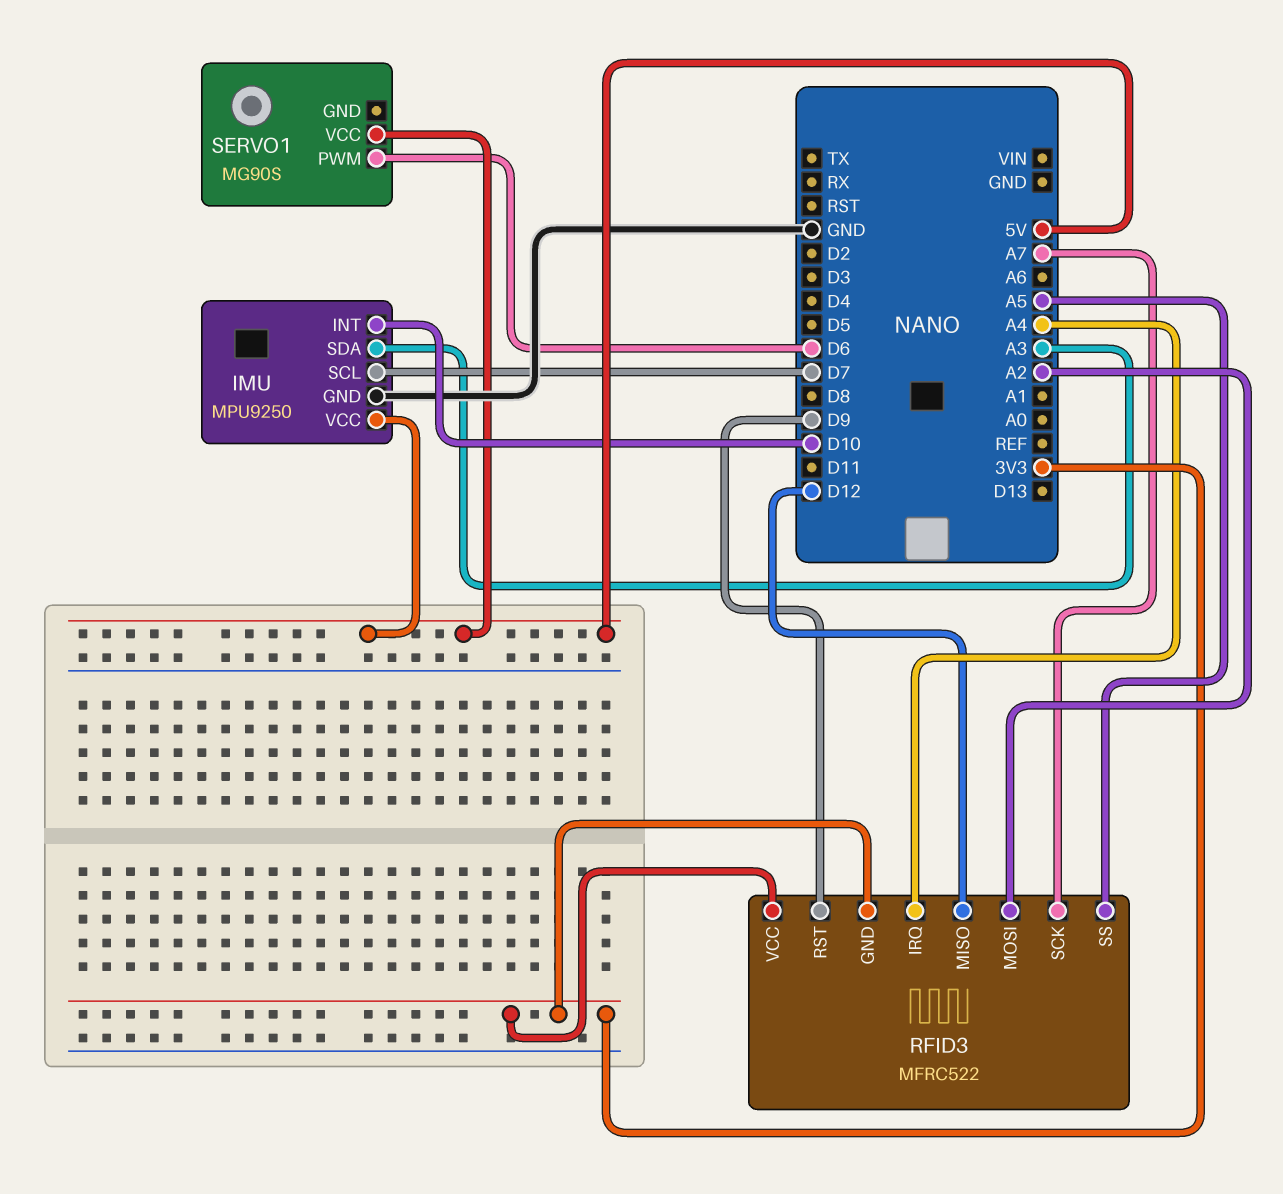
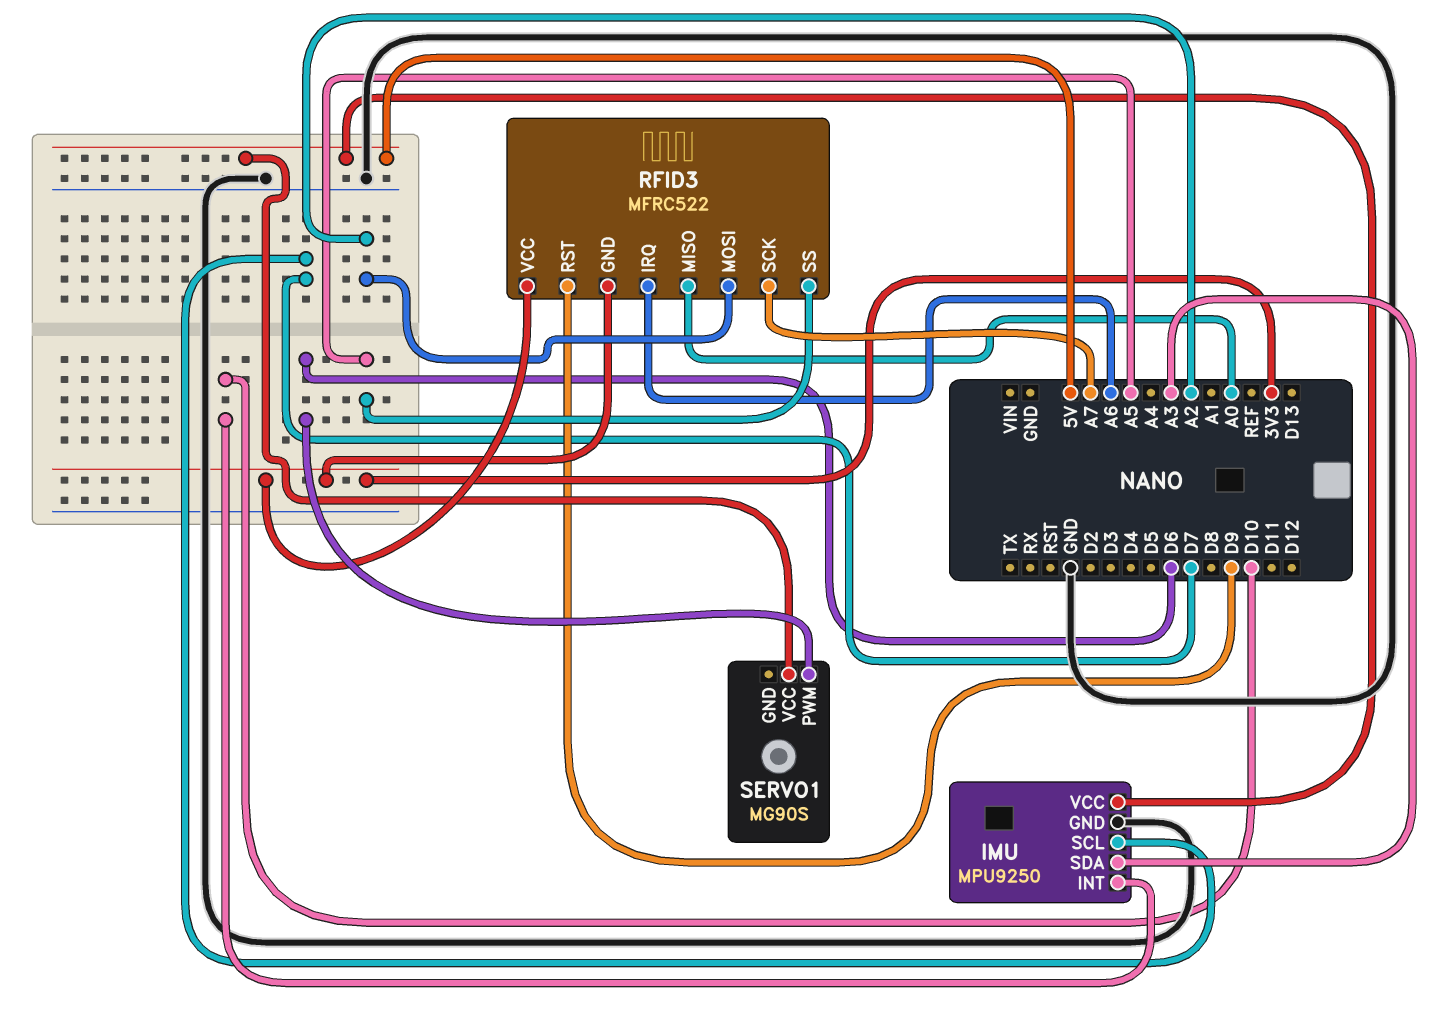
RFID3 pin IRQ: A4 -> A6
RFID3 pin MISO: D12 -> A0

